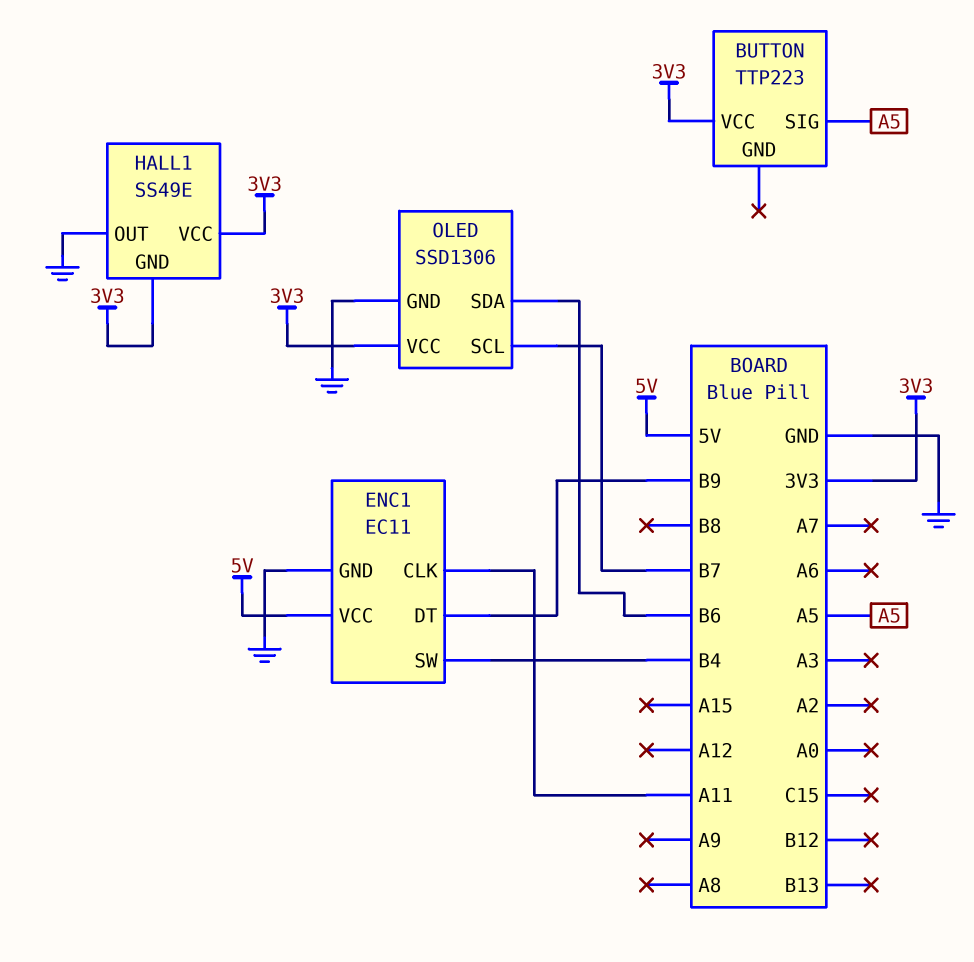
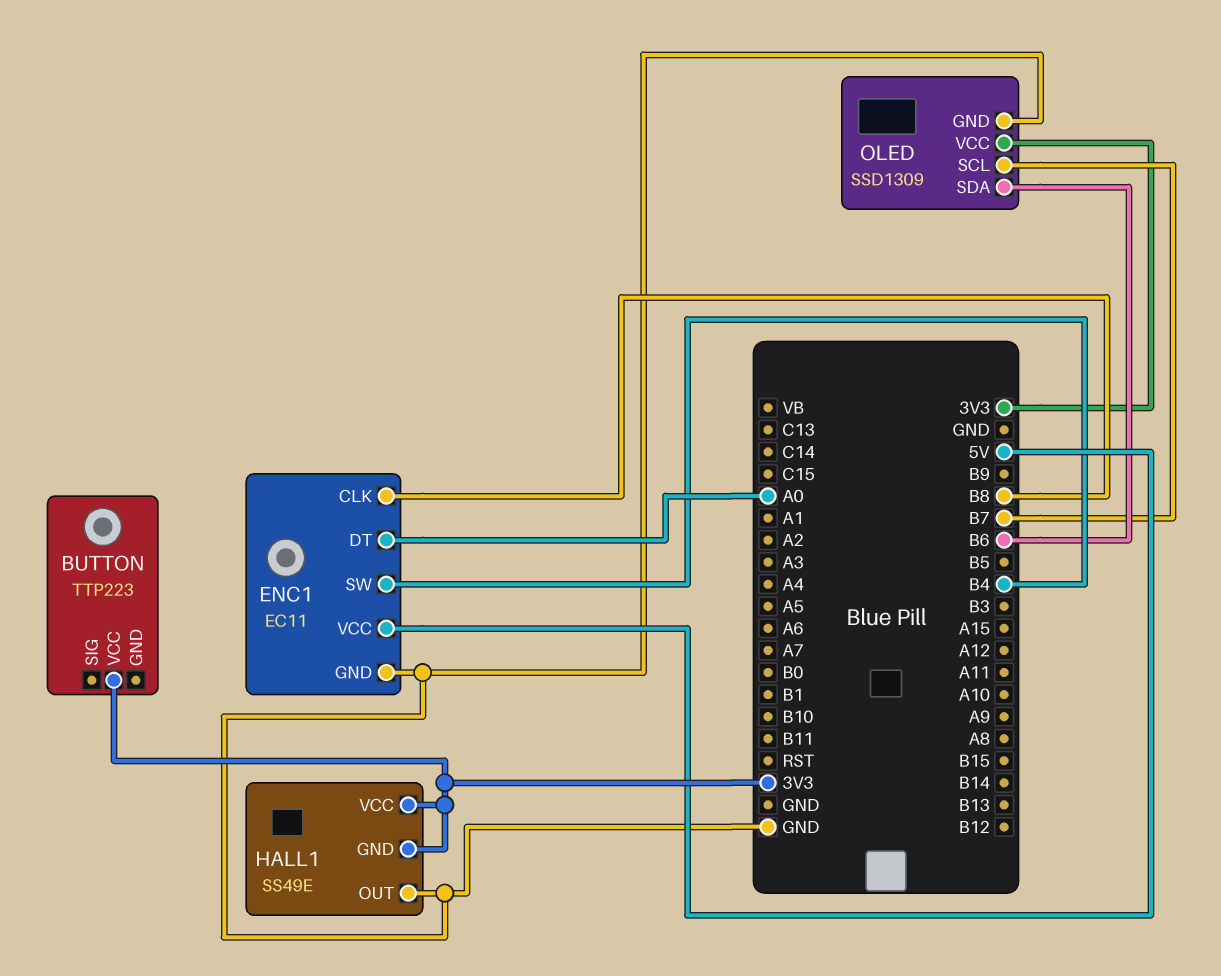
BUTTON pin SIG: A5 -> none
ENC1 pin CLK: A11 -> B8
ENC1 pin DT: B9 -> A0
OLED: SSD1306 -> SSD1309

